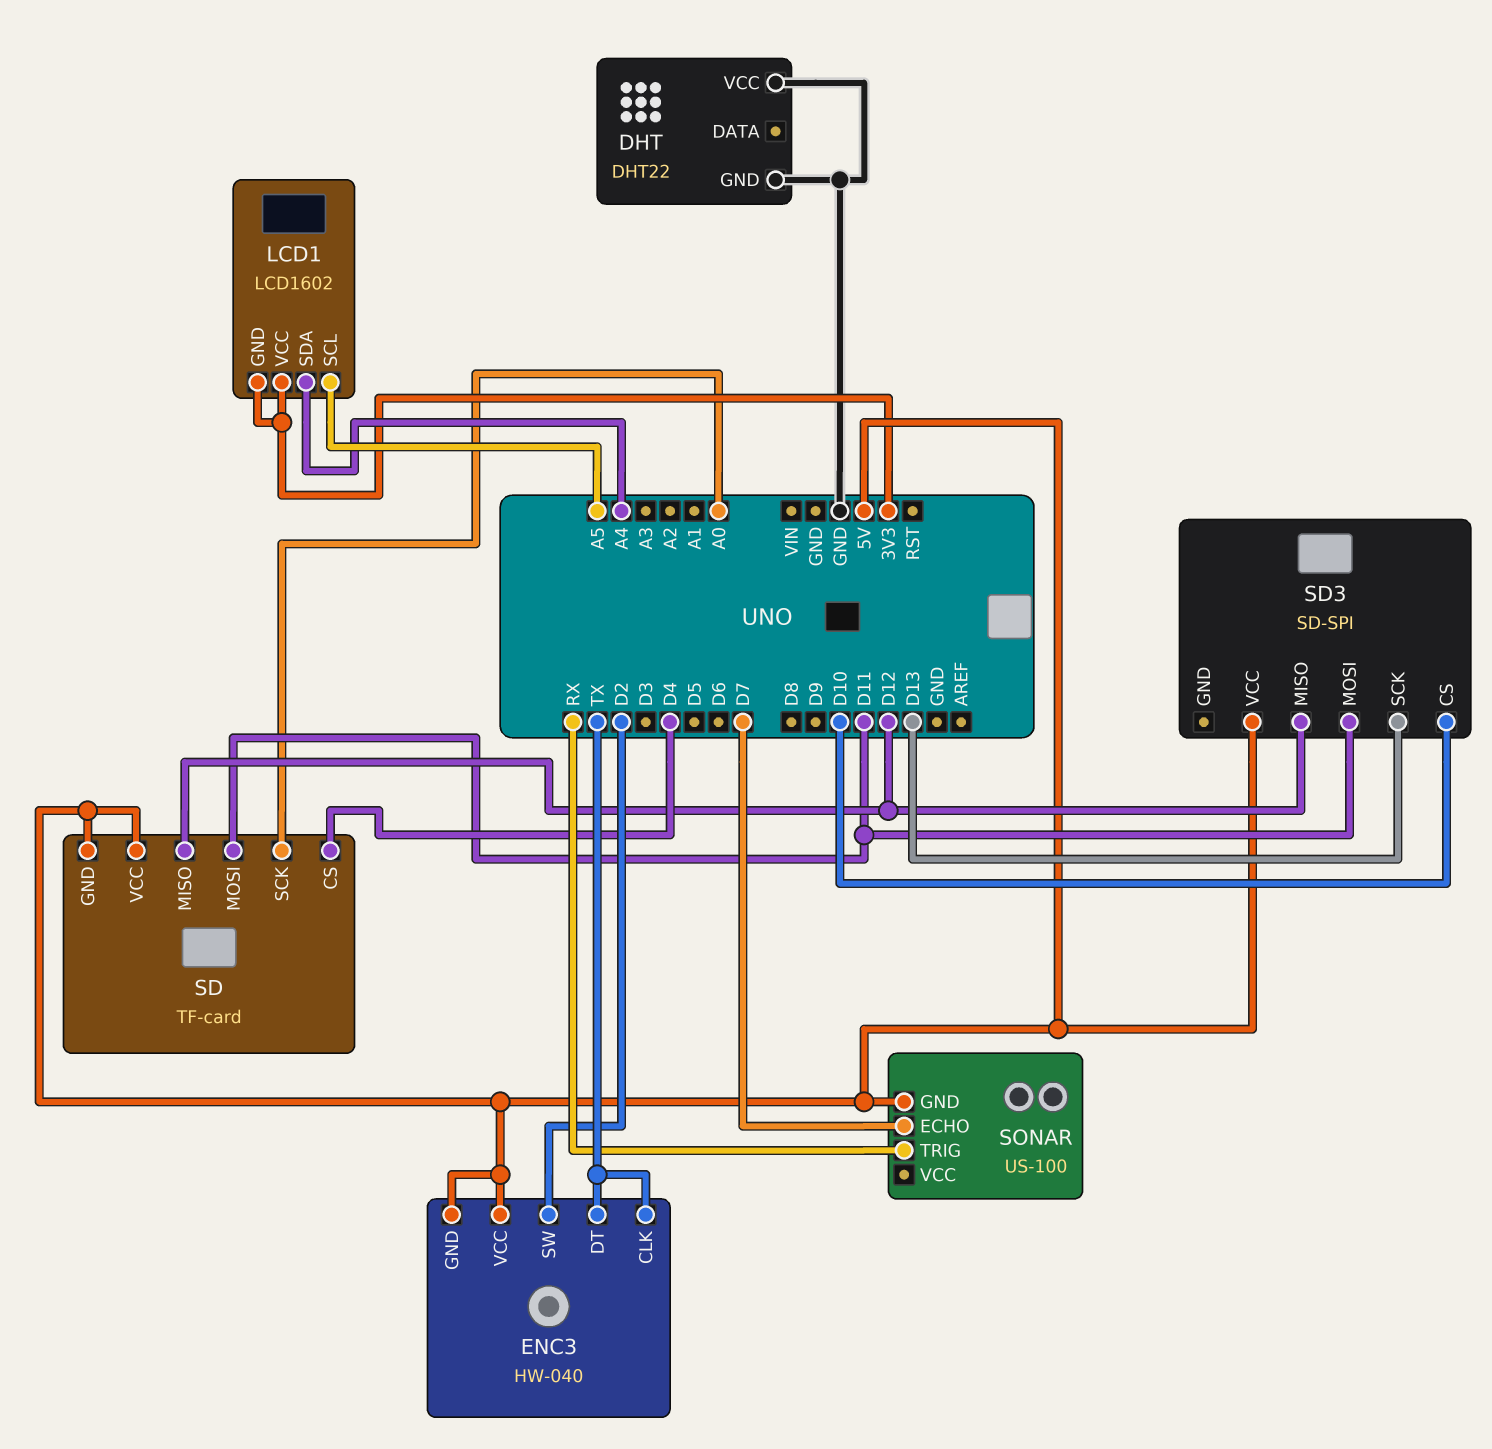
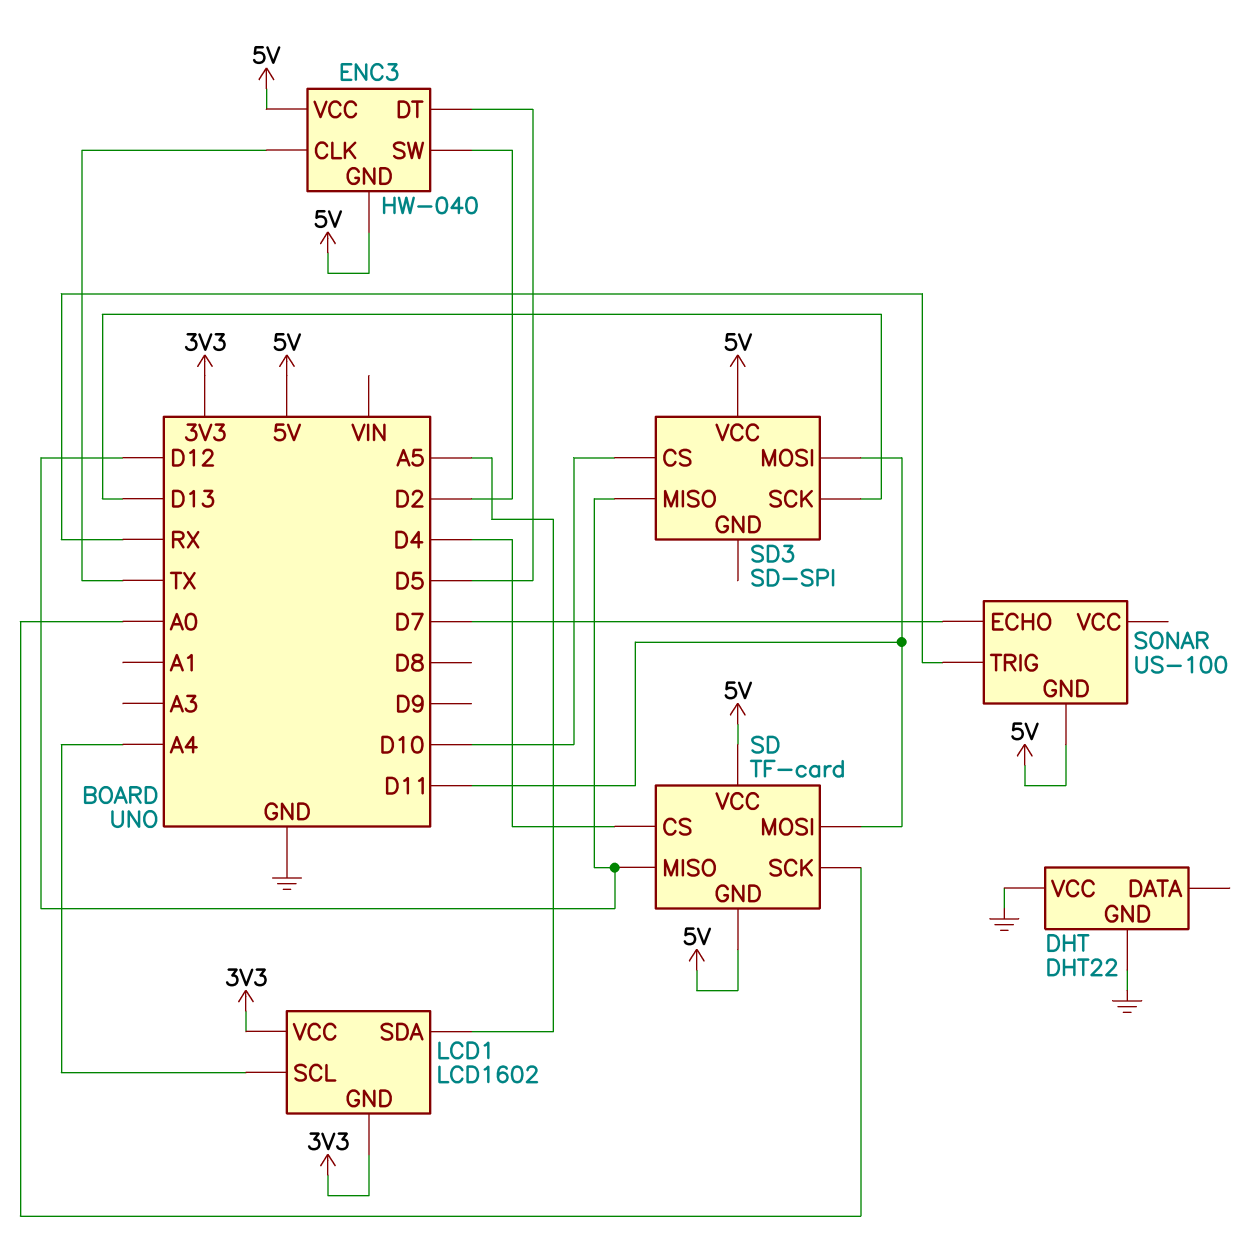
ENC3 pin DT: TX -> D5
LCD1 pin SCL: A5 -> A4
LCD1 pin SDA: A4 -> A5

